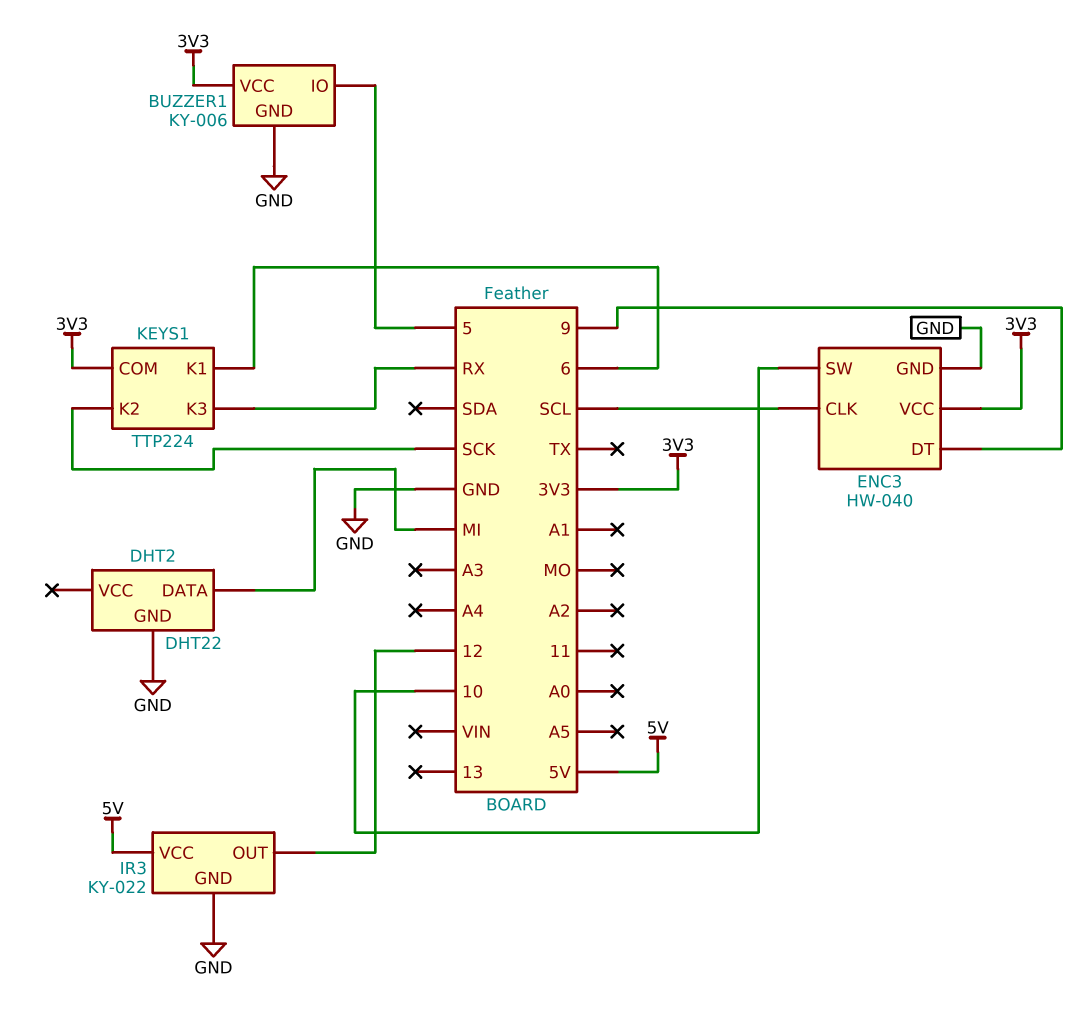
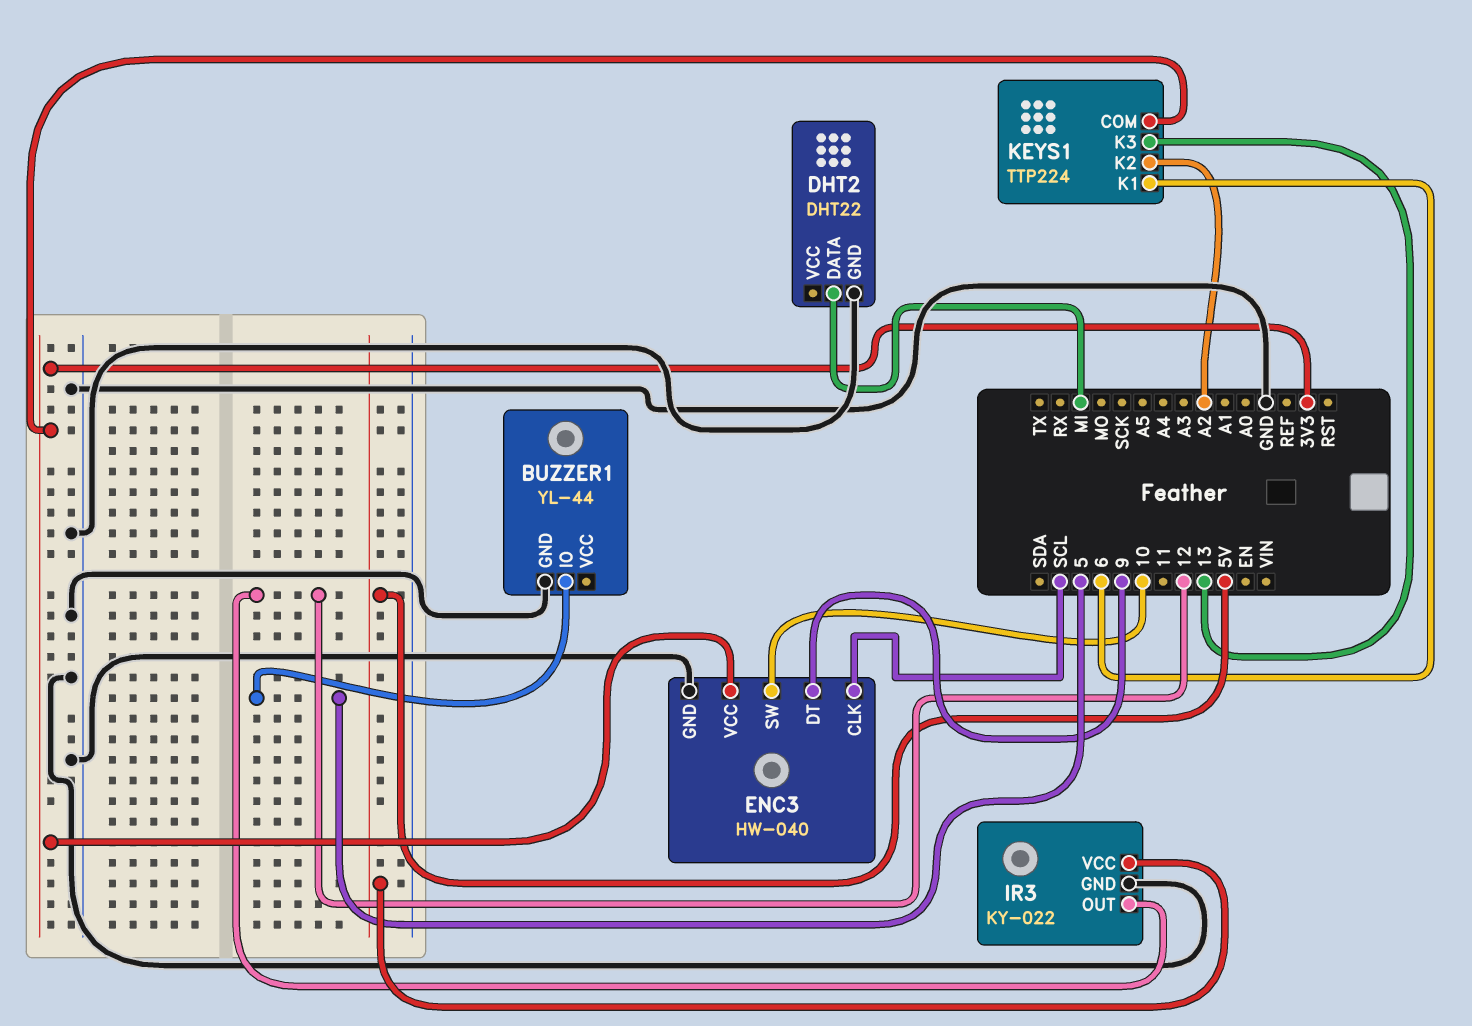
BUZZER1: KY-006 -> YL-44
BUZZER1 pin VCC: 3V3 -> none
KEYS1 pin K2: SCK -> A2
KEYS1 pin K3: RX -> 13

